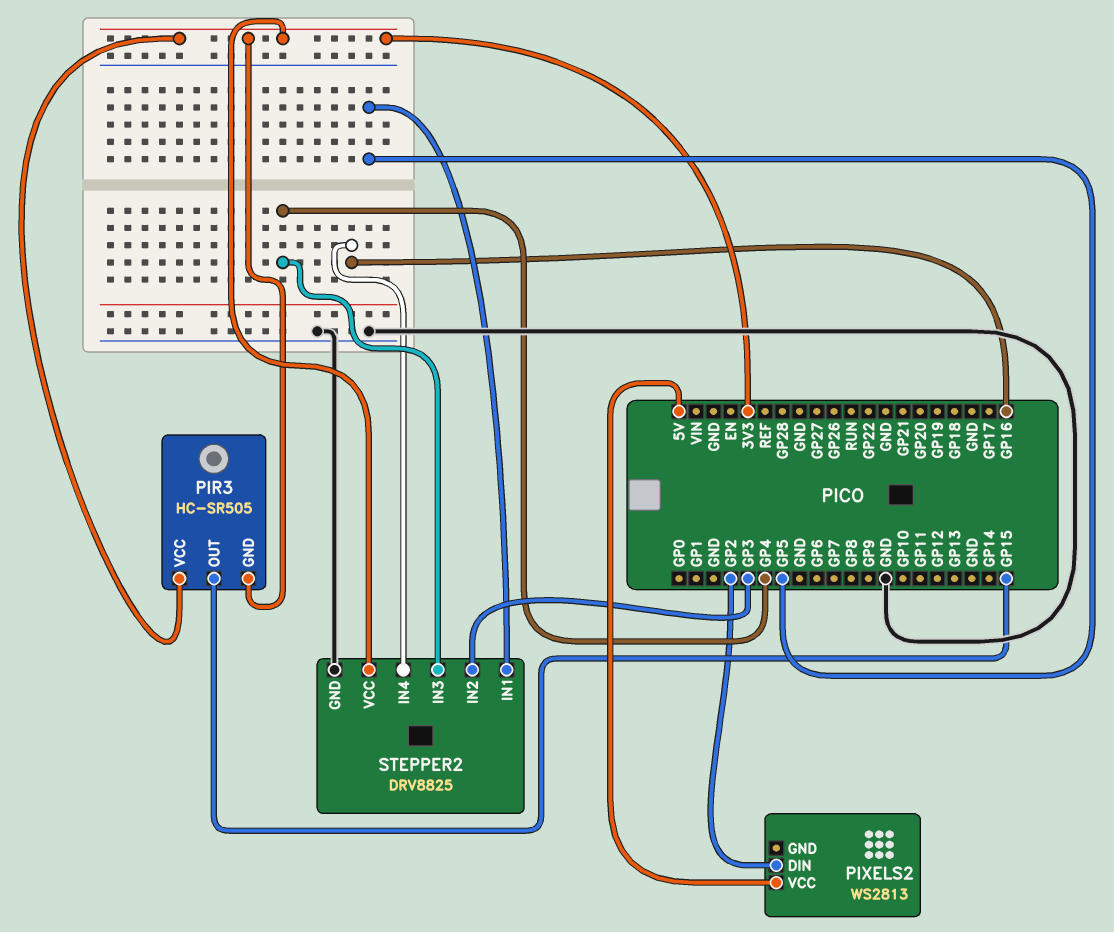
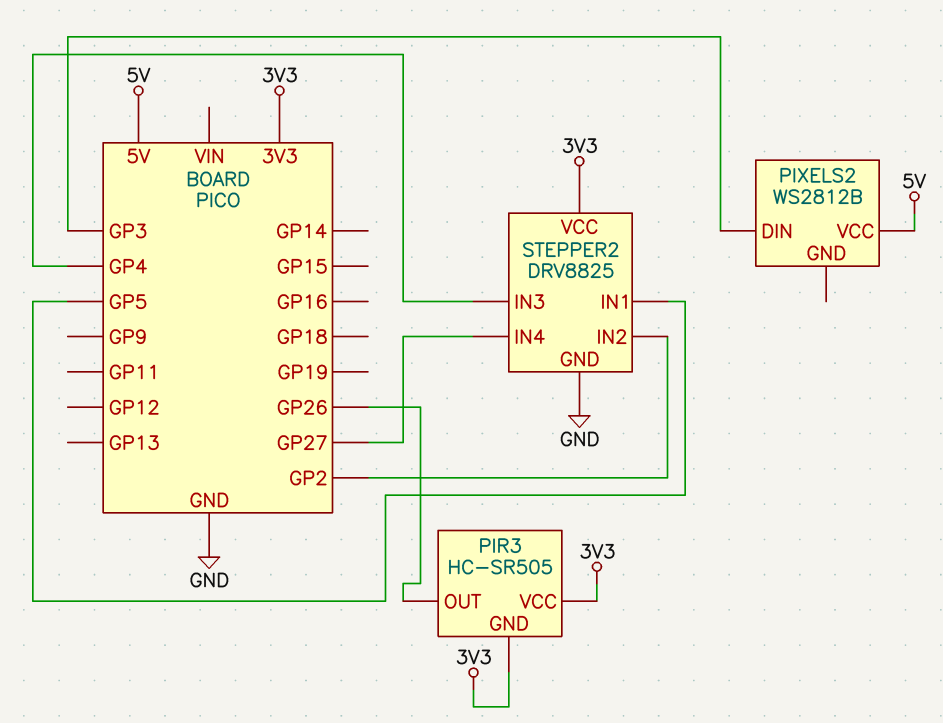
PIR3 pin OUT: GP15 -> GP26
PIXELS2: WS2813 -> WS2812B
PIXELS2 pin DIN: GP2 -> GP3
STEPPER2 pin IN2: GP3 -> GP2
STEPPER2 pin IN4: GP16 -> GP27

